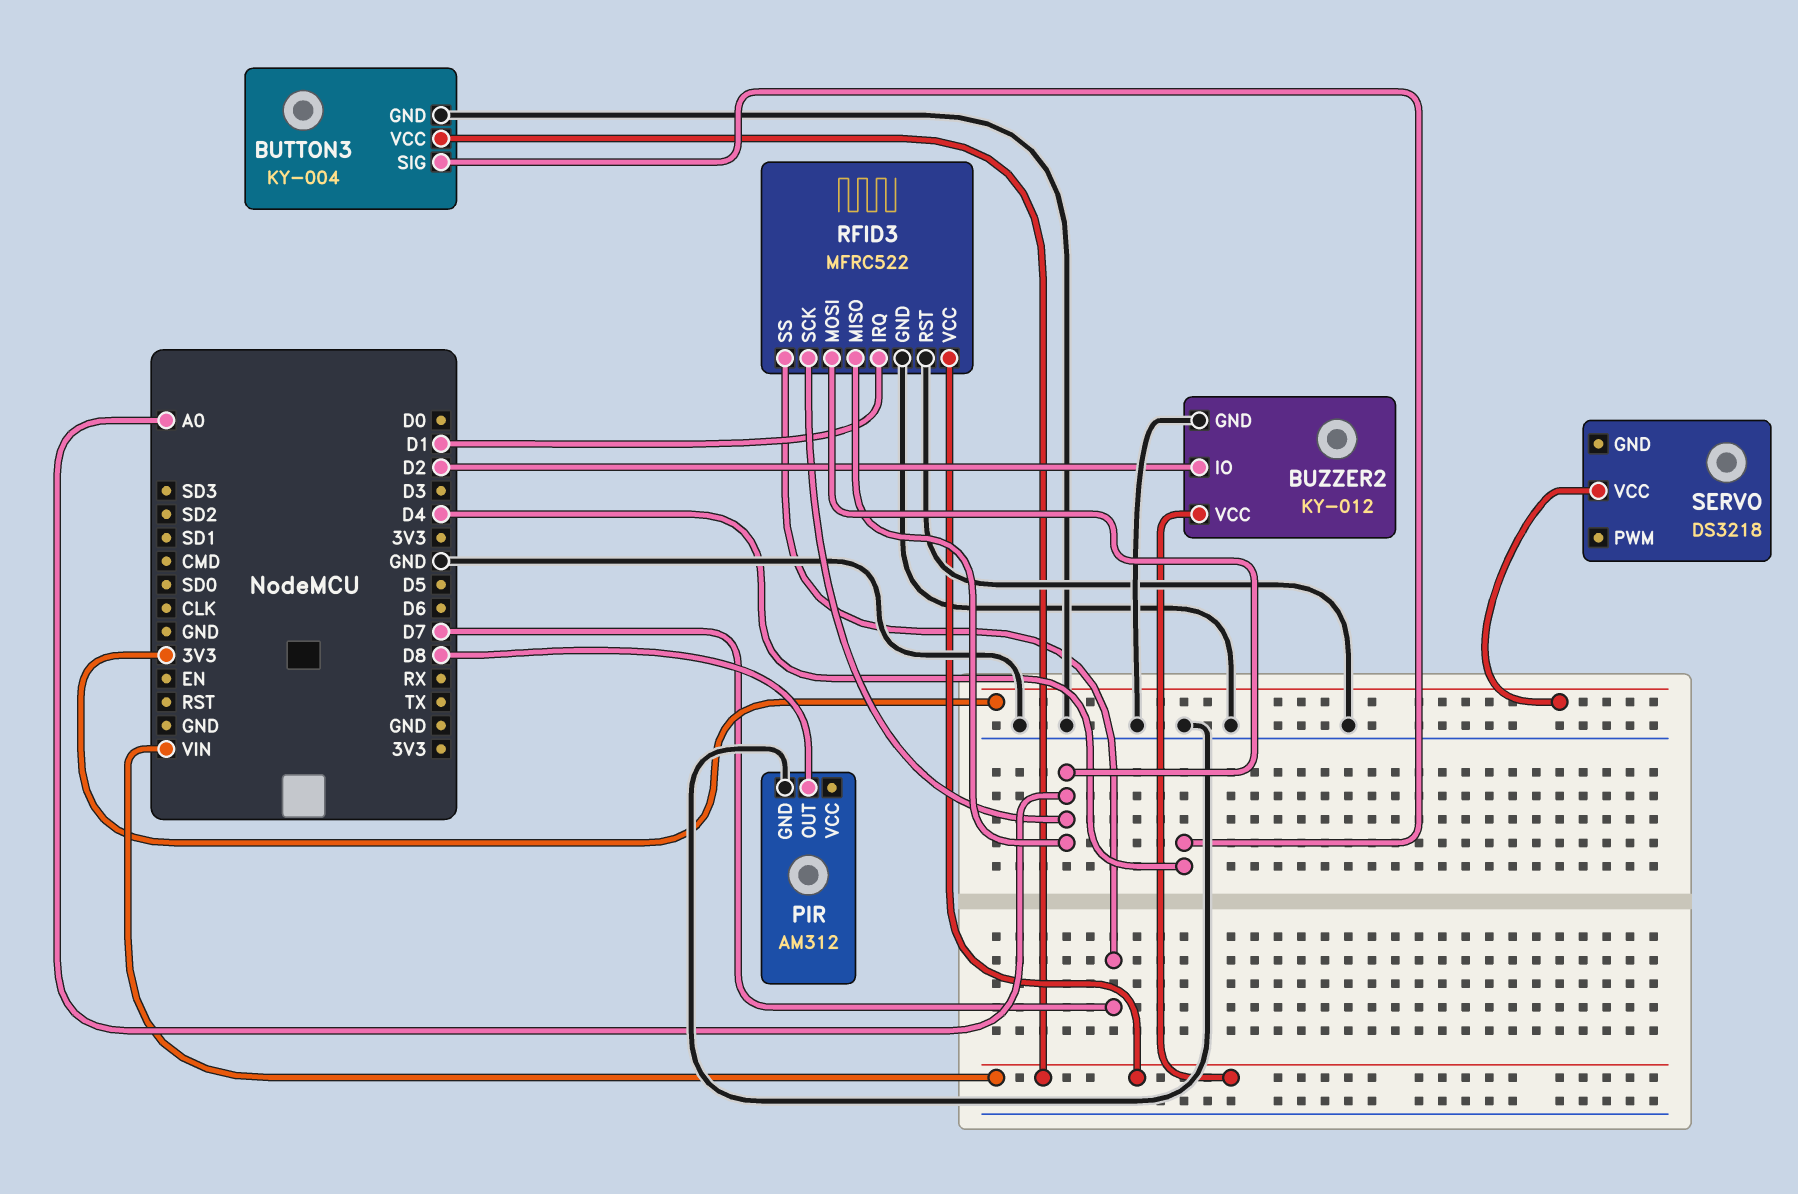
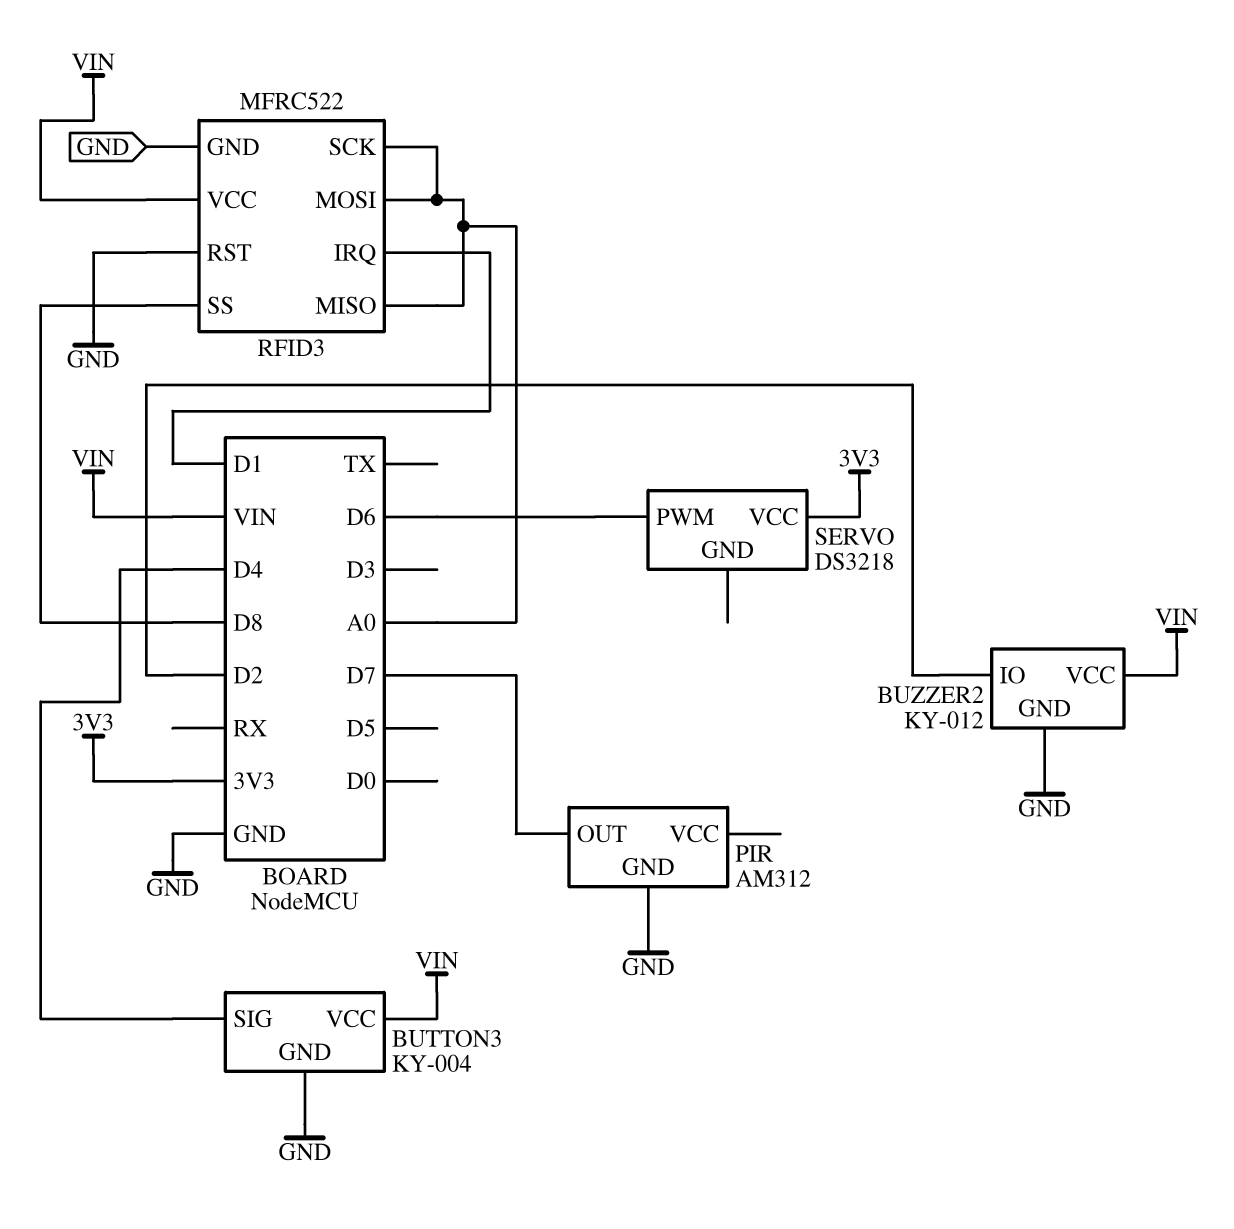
PIR pin OUT: D8 -> D7
RFID3 pin SS: D7 -> D8
SERVO pin PWM: none -> D6

